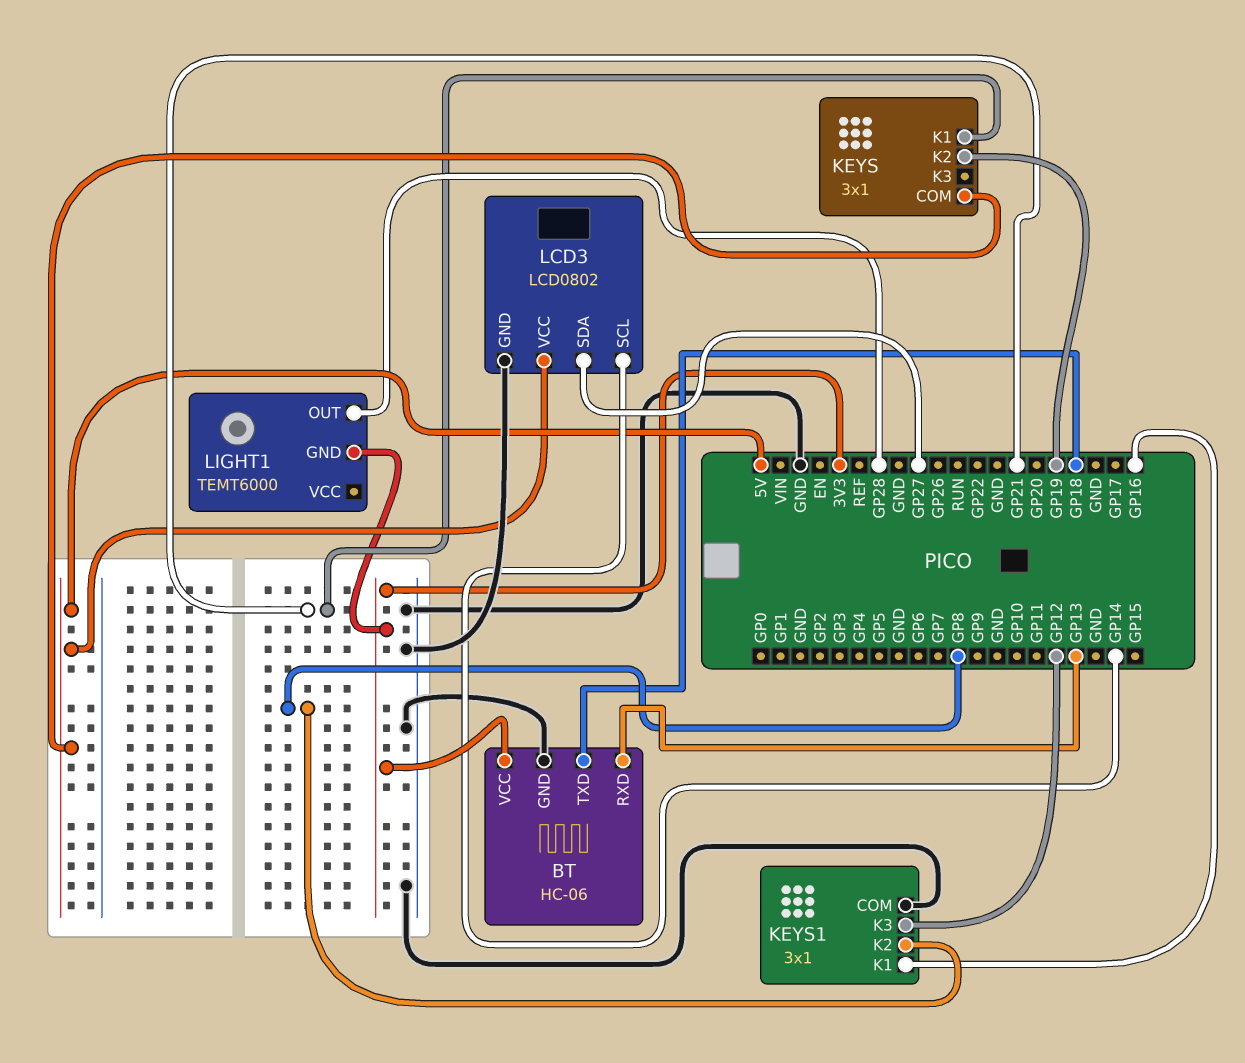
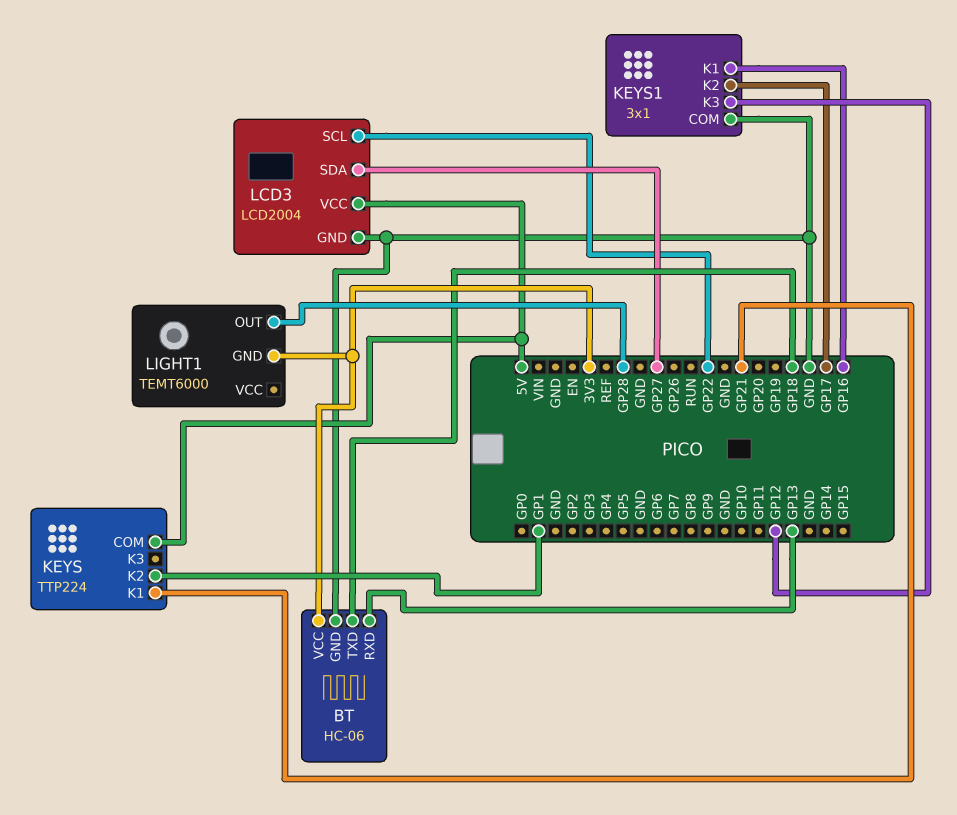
KEYS: 3x1 -> TTP224
KEYS pin K2: GP19 -> GP1
KEYS1 pin K2: GP8 -> GP17
LCD3: LCD0802 -> LCD2004
LCD3 pin SCL: GP14 -> GP22

